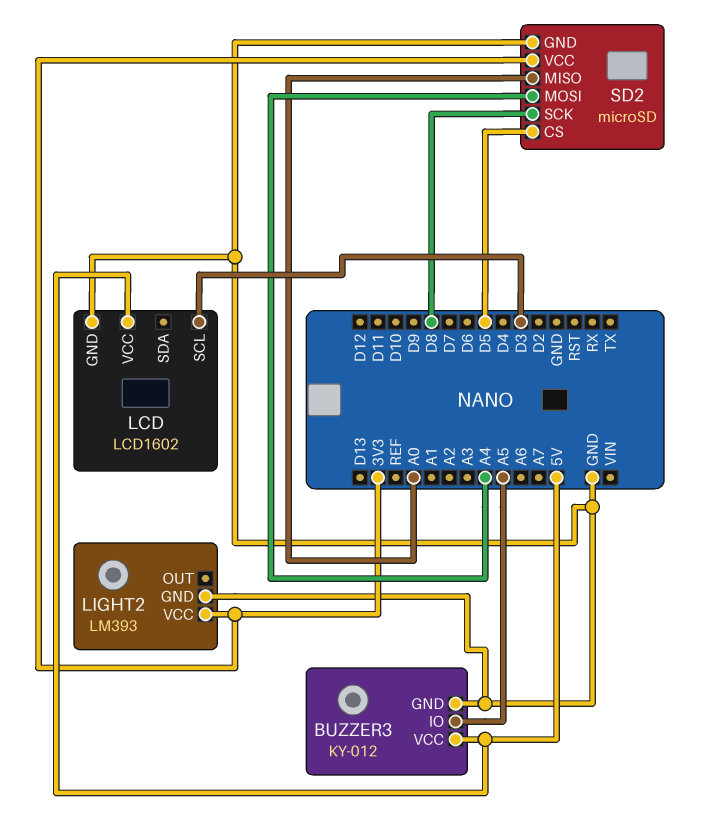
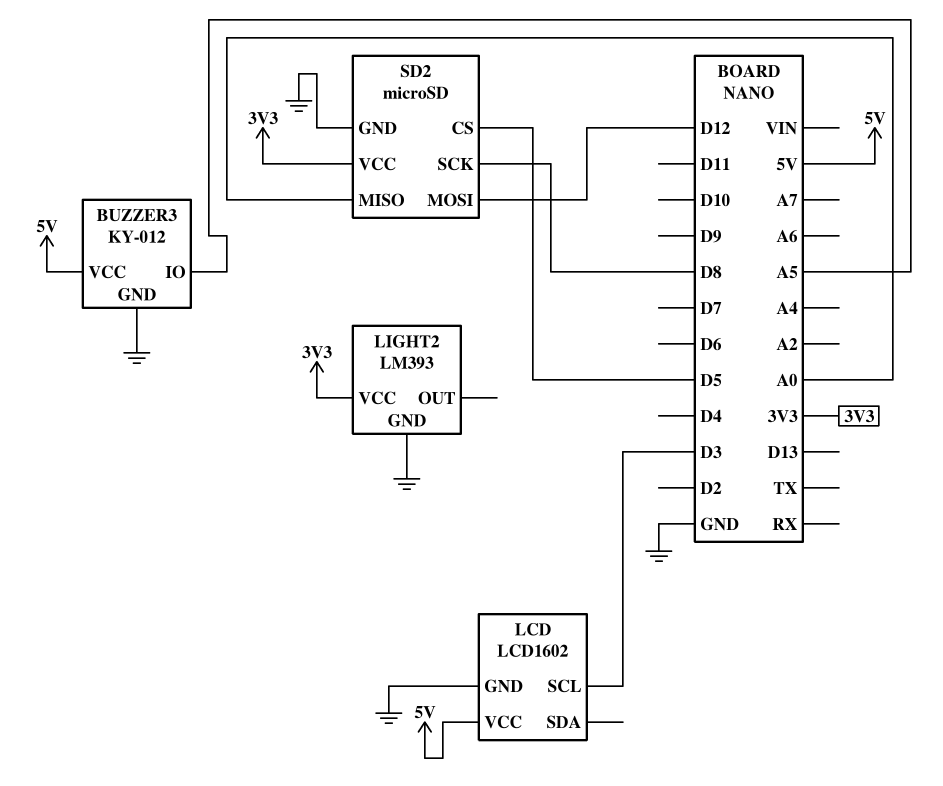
SD2 pin MOSI: A4 -> D12

